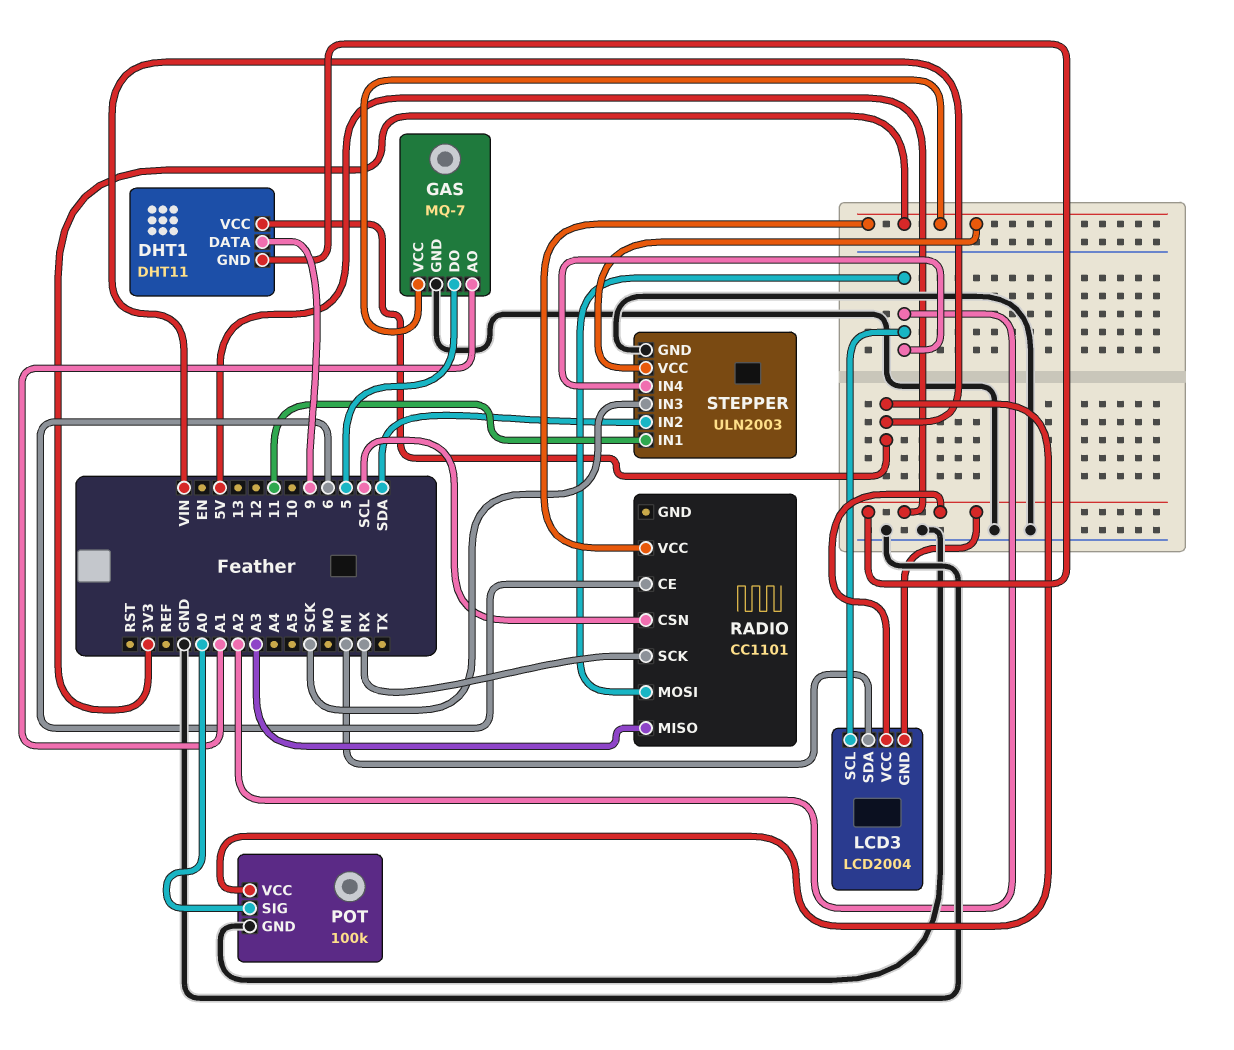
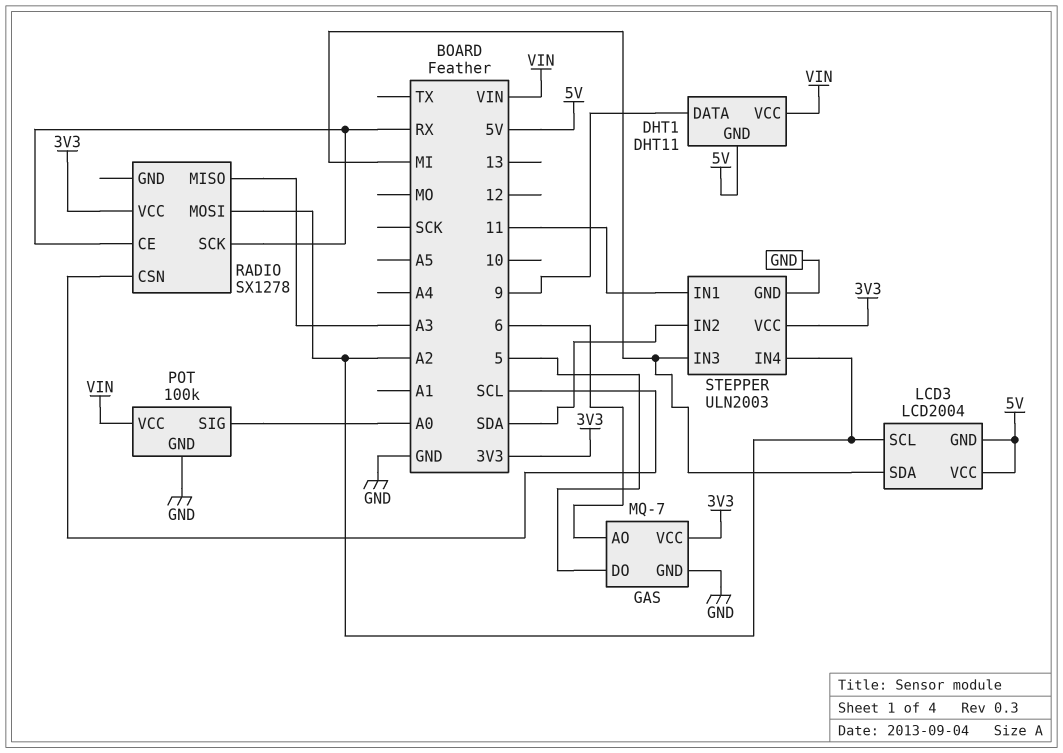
GAS pin AO: A1 -> 6
RADIO: CC1101 -> SX1278
RADIO pin CE: 6 -> RX
STEPPER pin IN3: SCK -> MI

